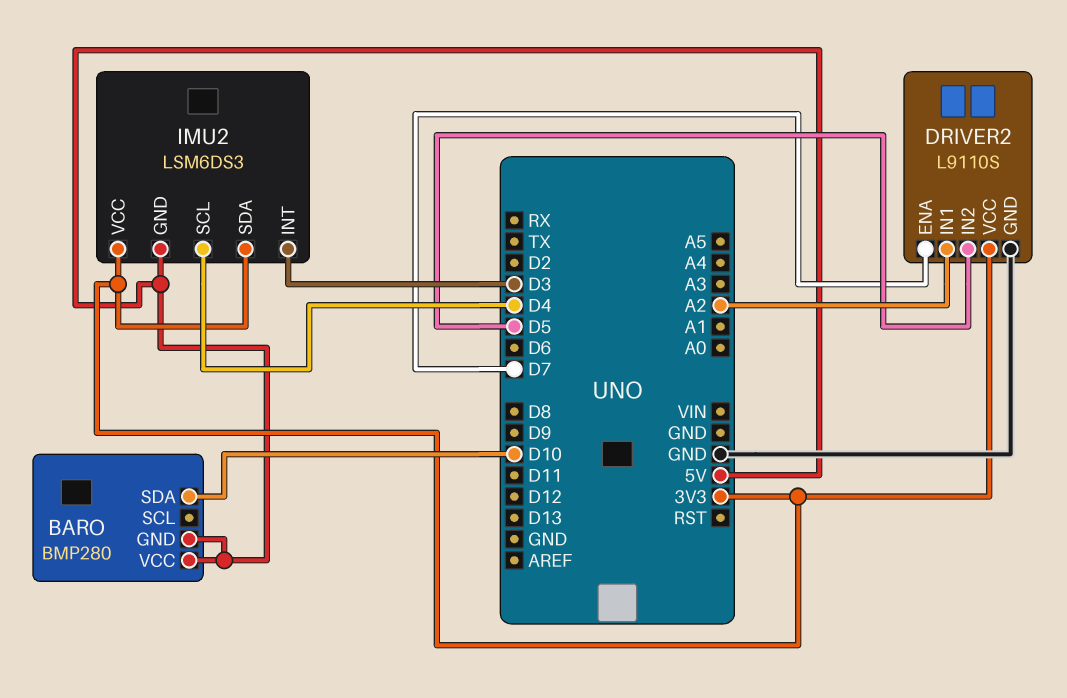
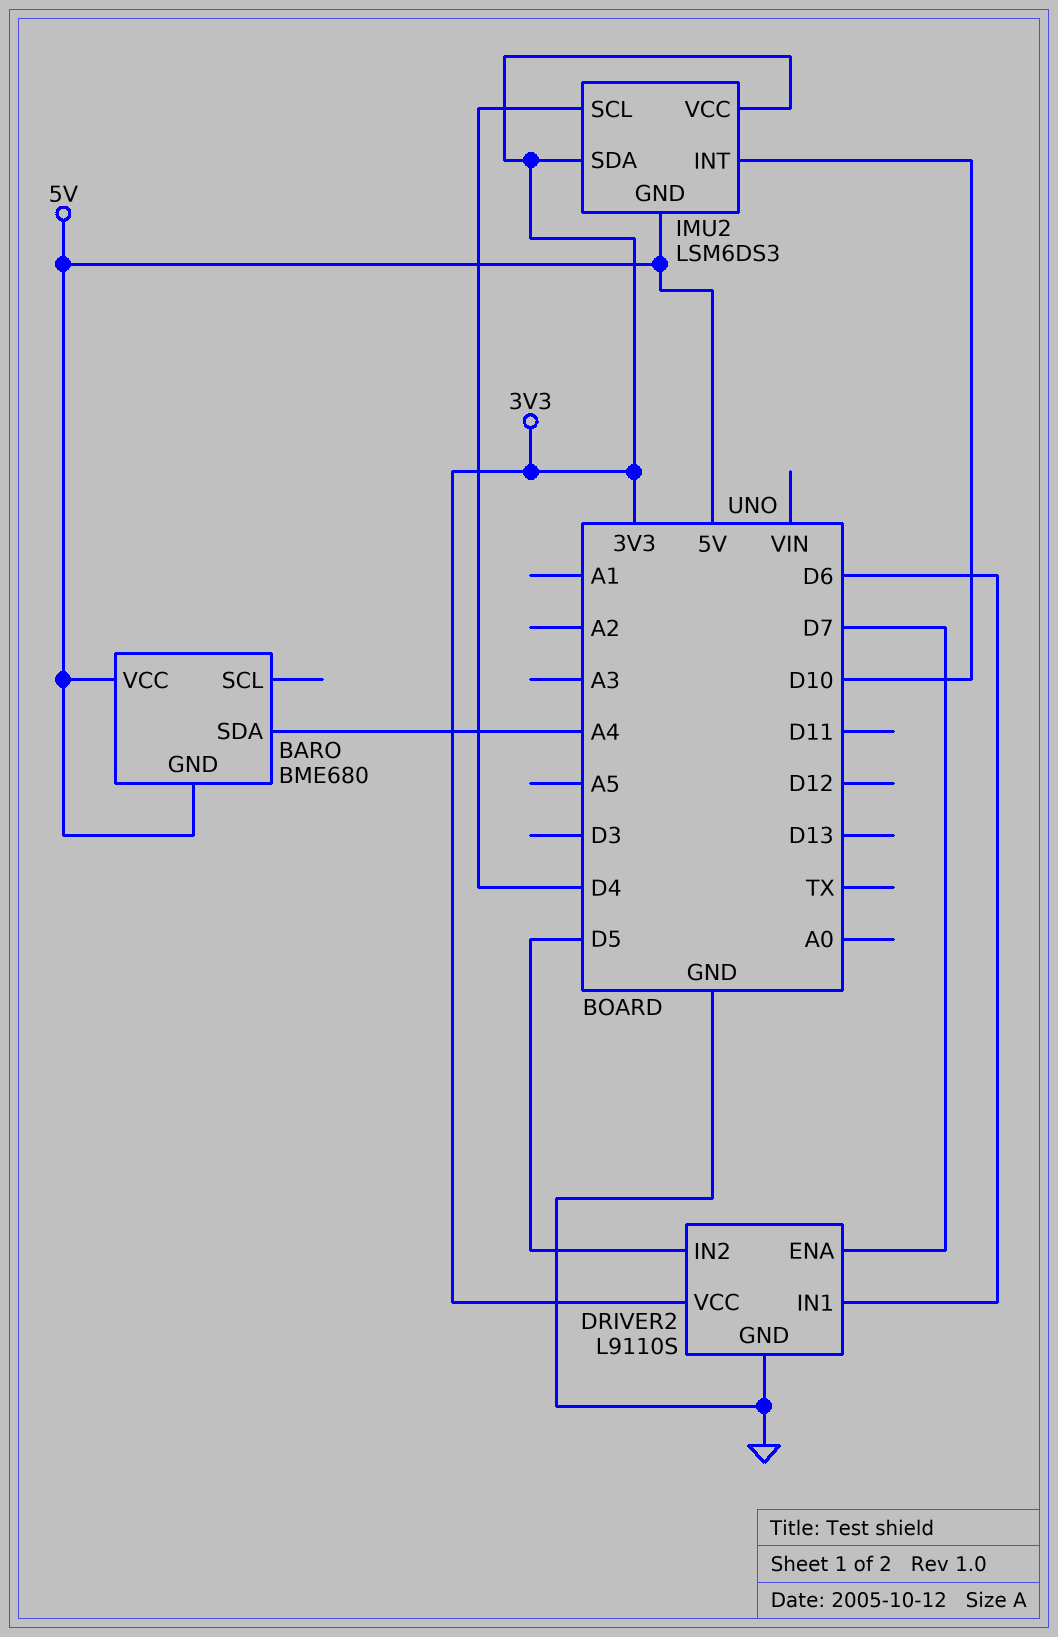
BARO: BMP280 -> BME680
BARO pin SDA: D10 -> A4
DRIVER2 pin IN1: A2 -> D6
IMU2 pin INT: D3 -> D10

